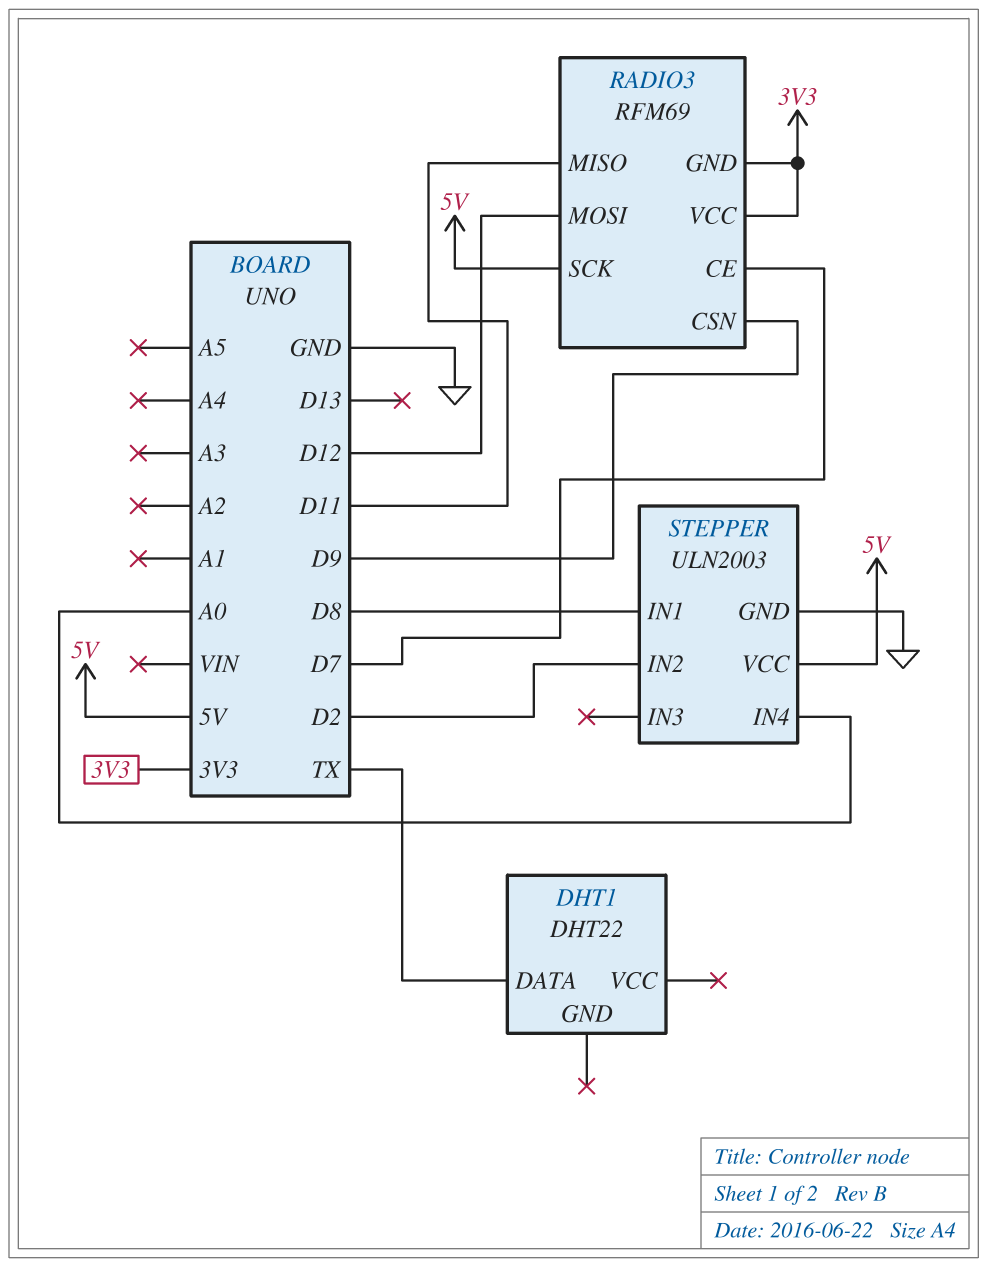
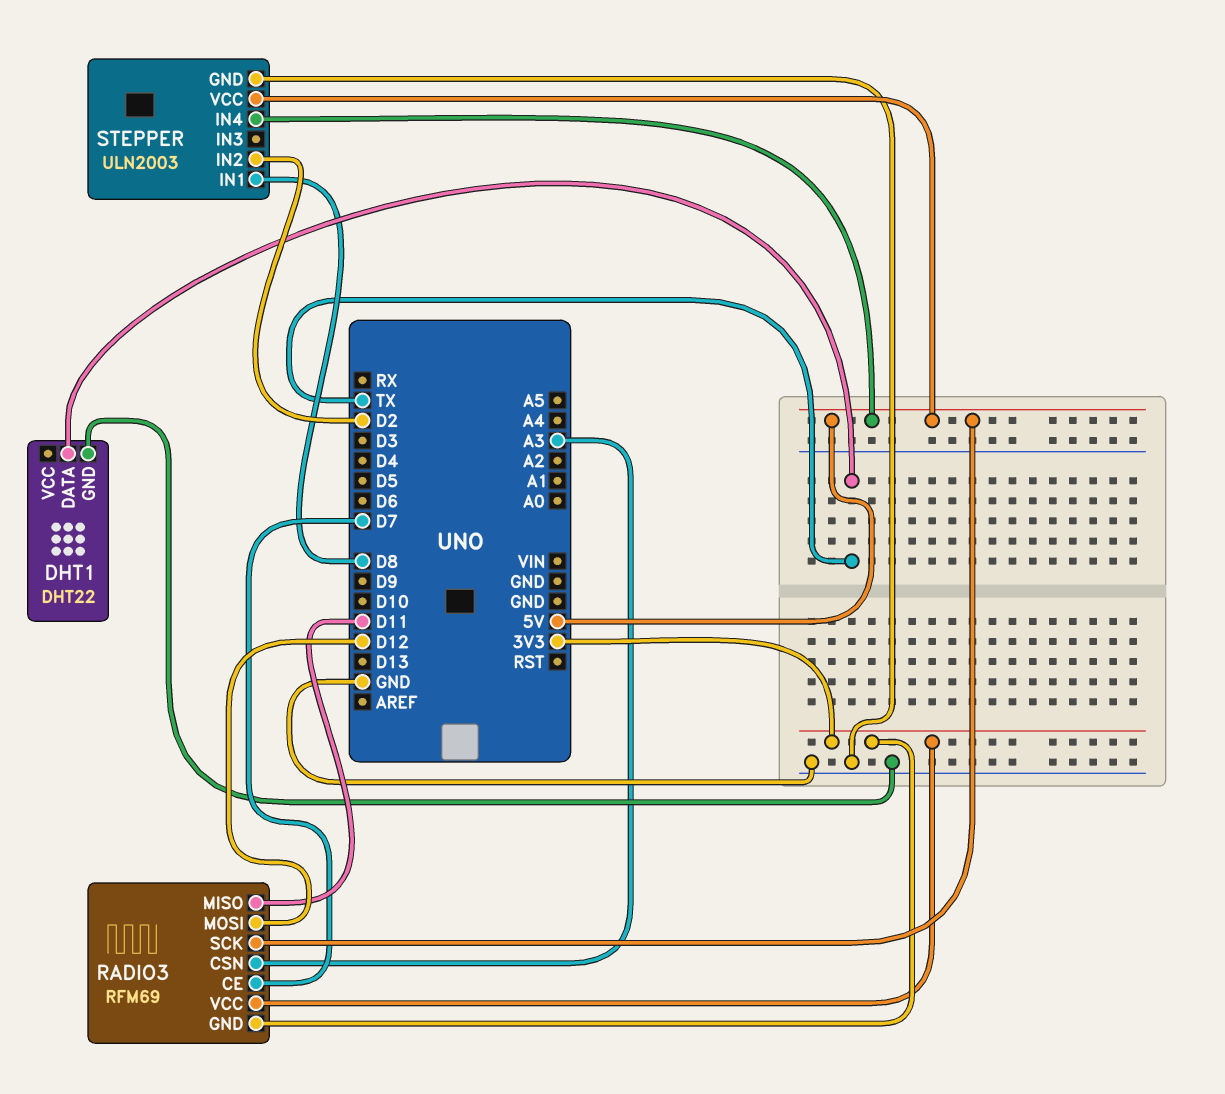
DHT1 pin GND: none -> GND
RADIO3 pin CSN: D9 -> A3
STEPPER pin IN4: A0 -> 5V

